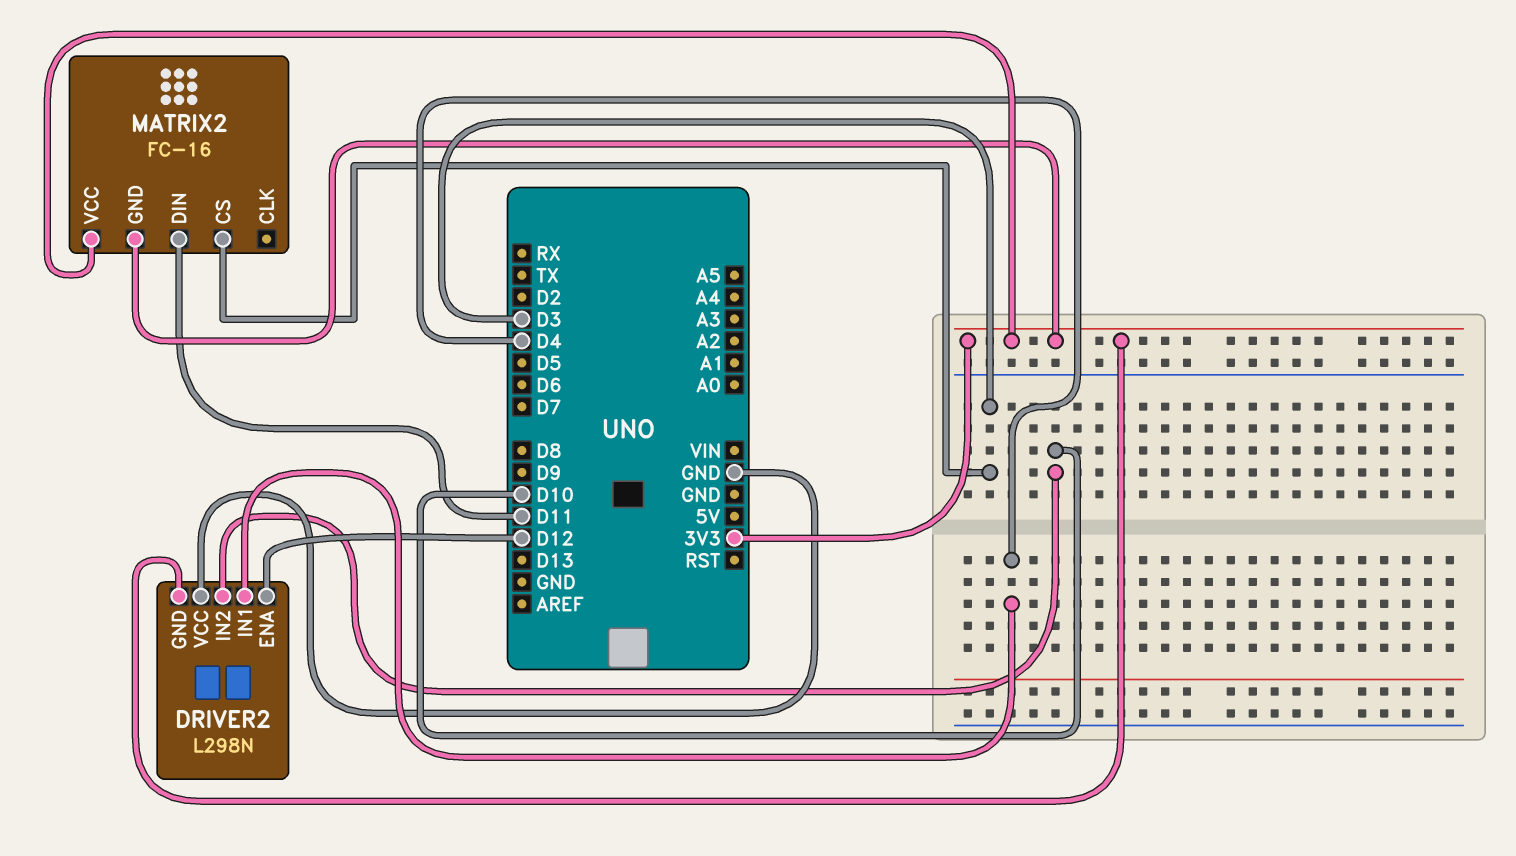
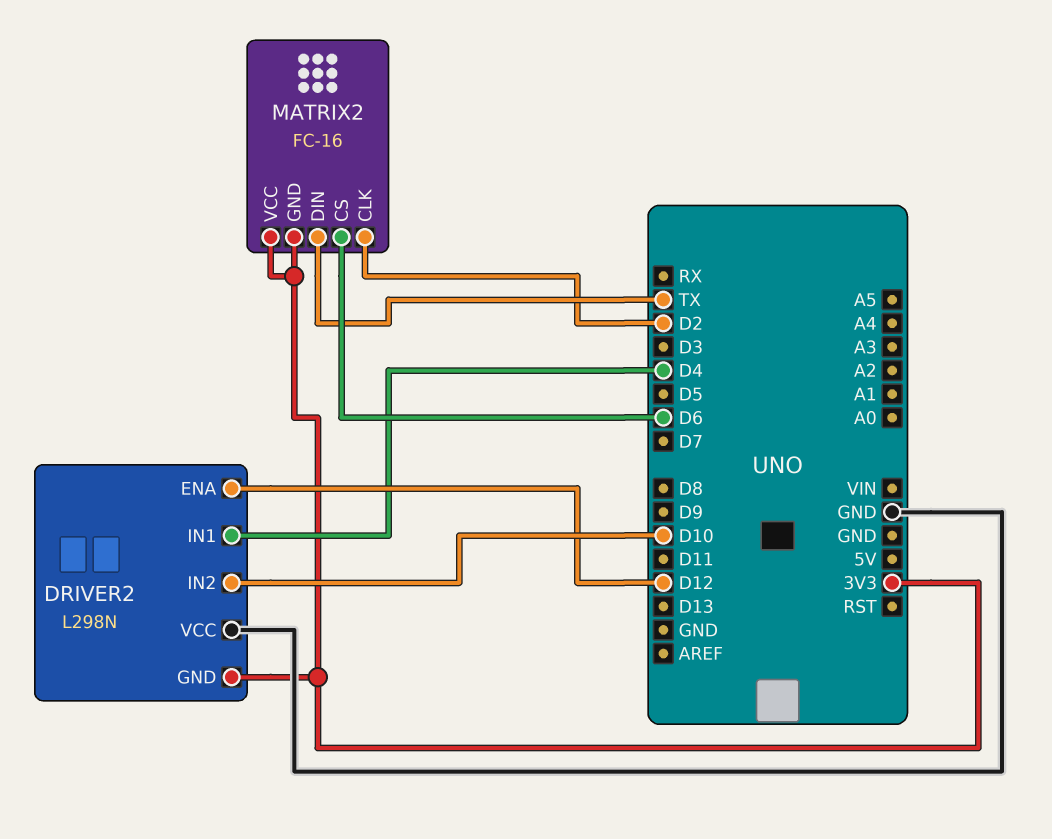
MATRIX2 pin CLK: none -> D2
MATRIX2 pin CS: D3 -> D6
MATRIX2 pin DIN: D11 -> TX

